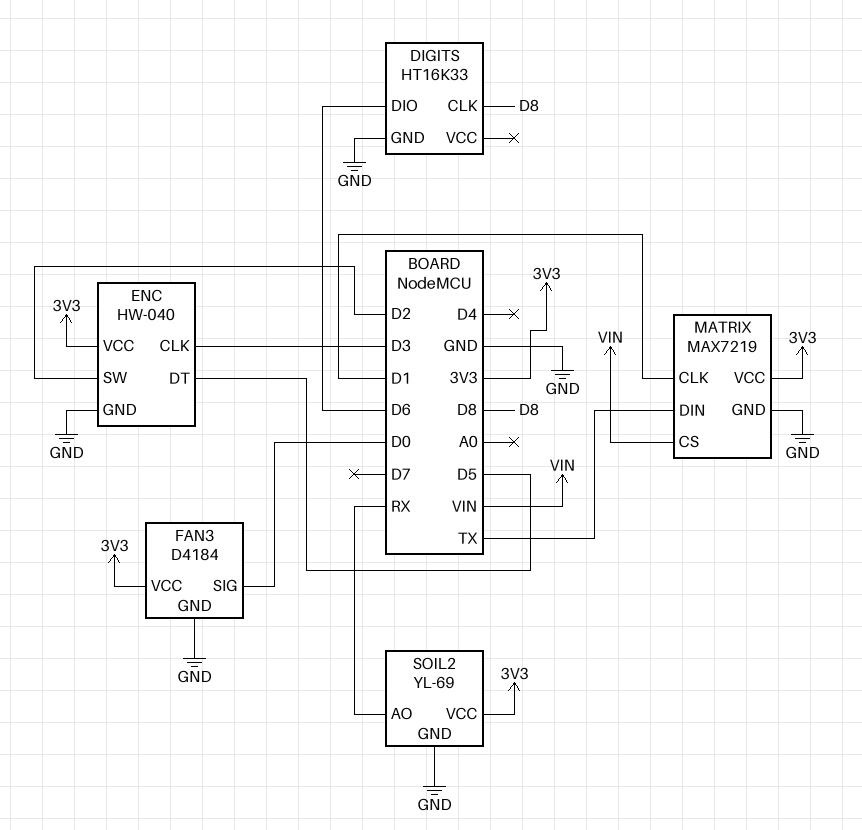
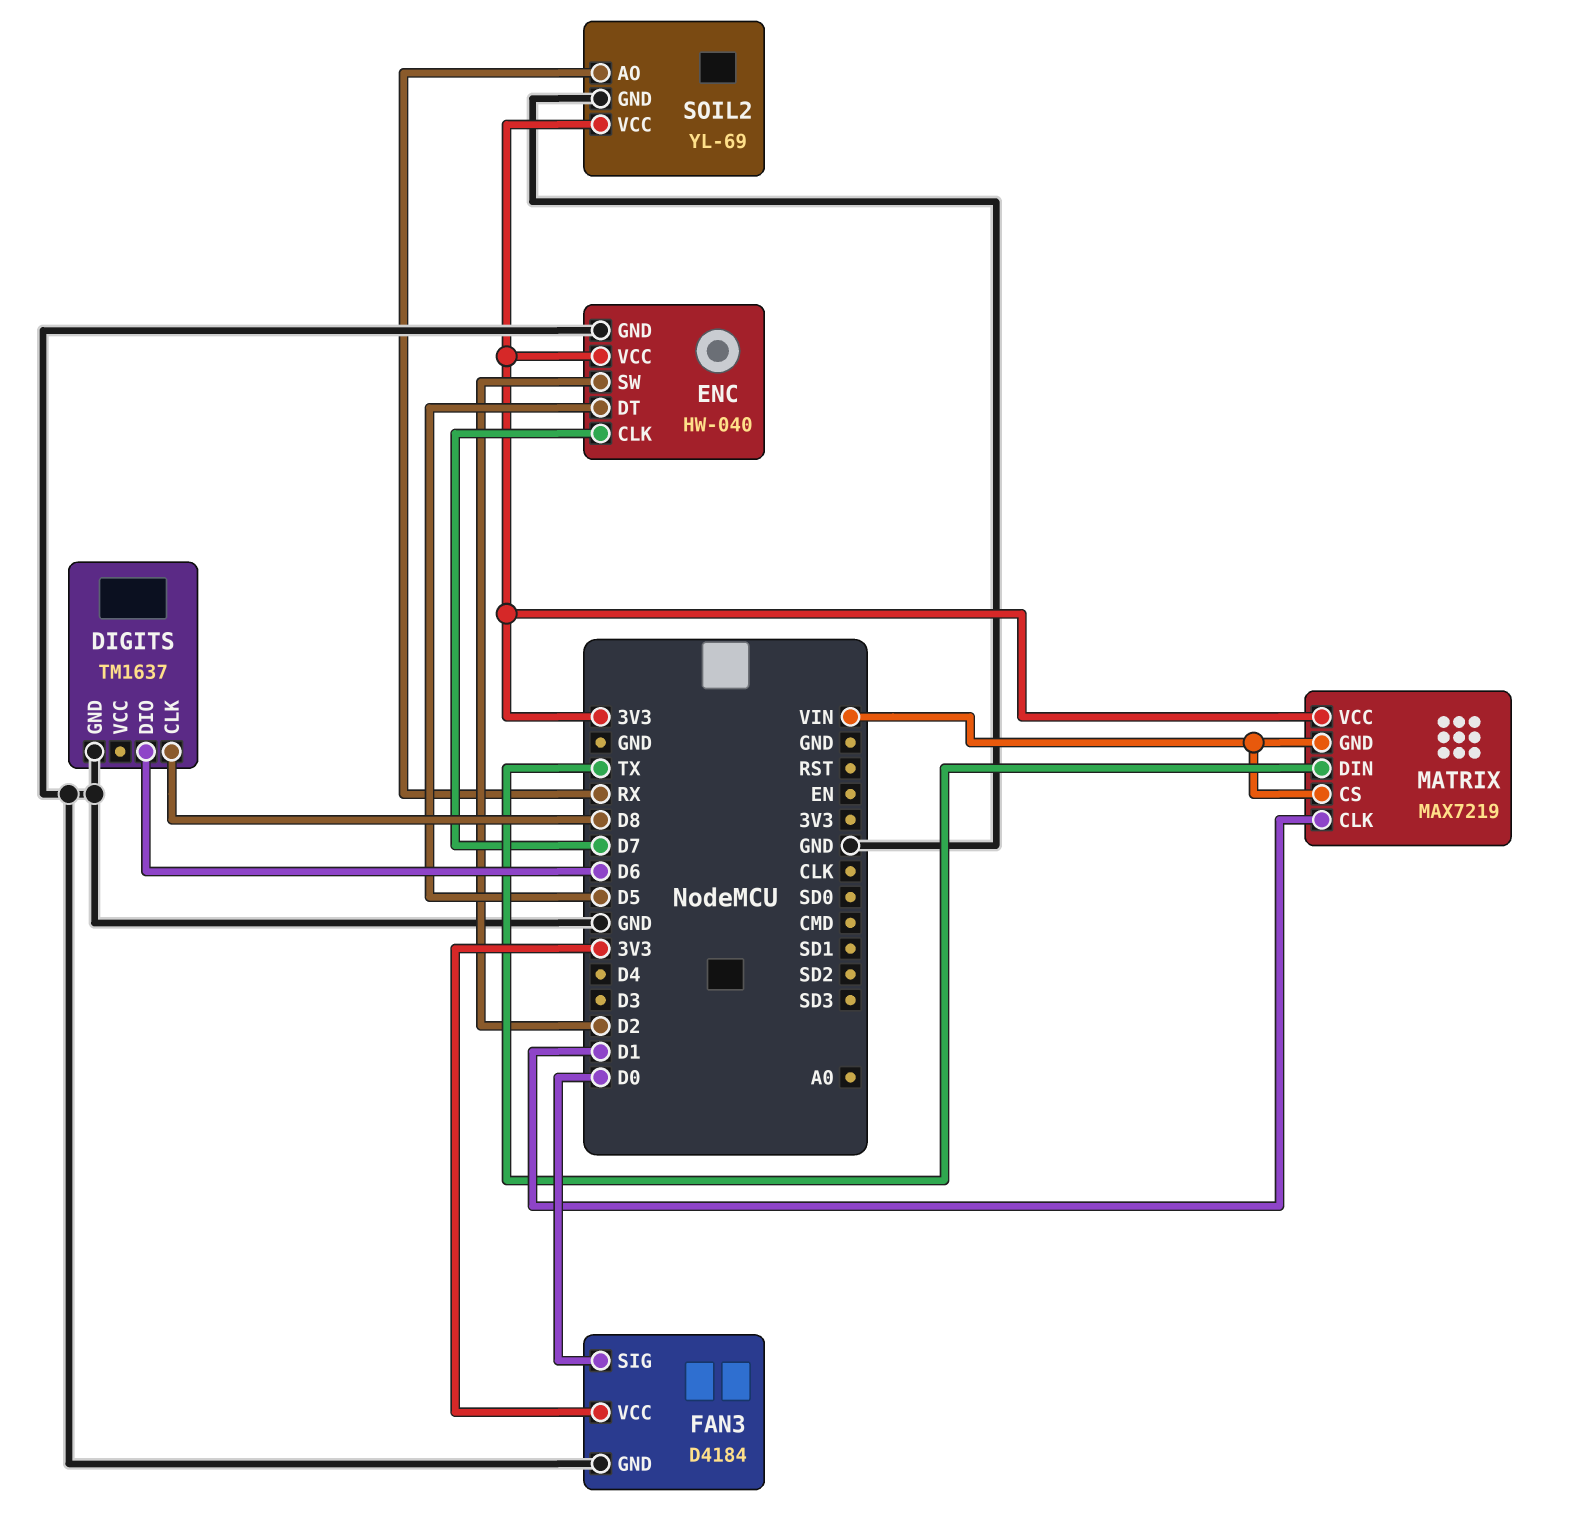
DIGITS: HT16K33 -> TM1637
ENC pin CLK: D3 -> D7
MATRIX pin GND: GND -> VIN

